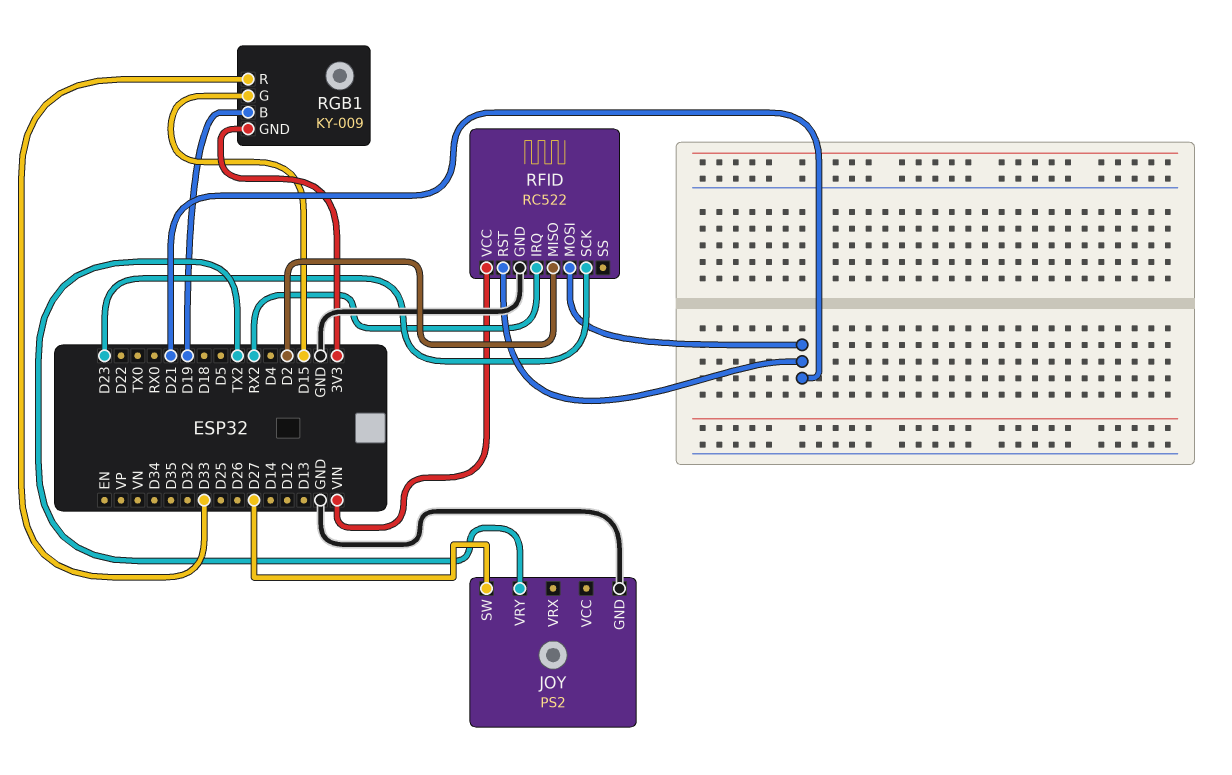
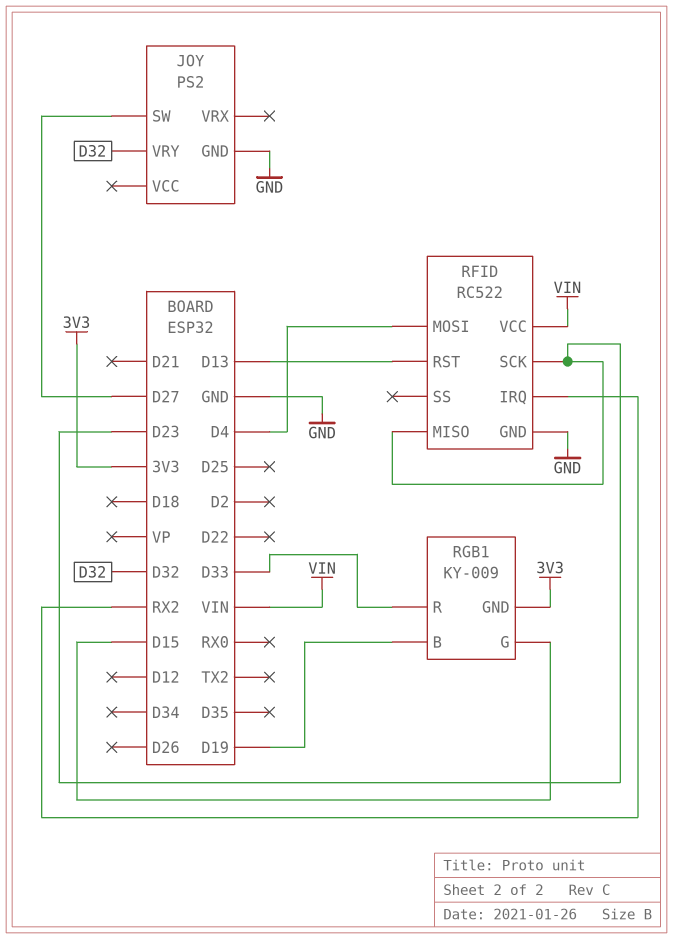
JOY pin VRY: TX2 -> D32
RFID pin MISO: D2 -> D23
RFID pin MOSI: D21 -> D4
RFID pin RST: D21 -> D13

